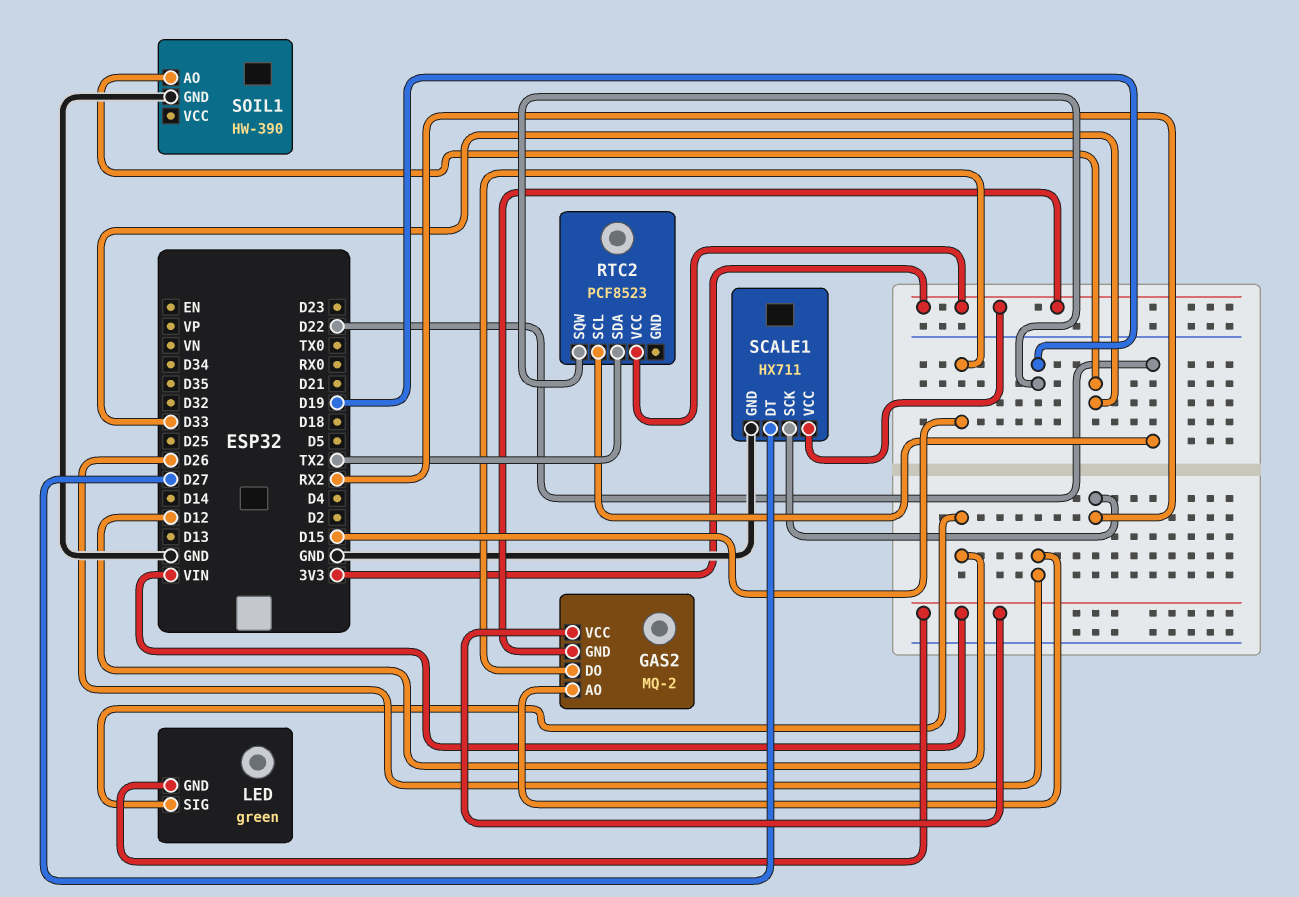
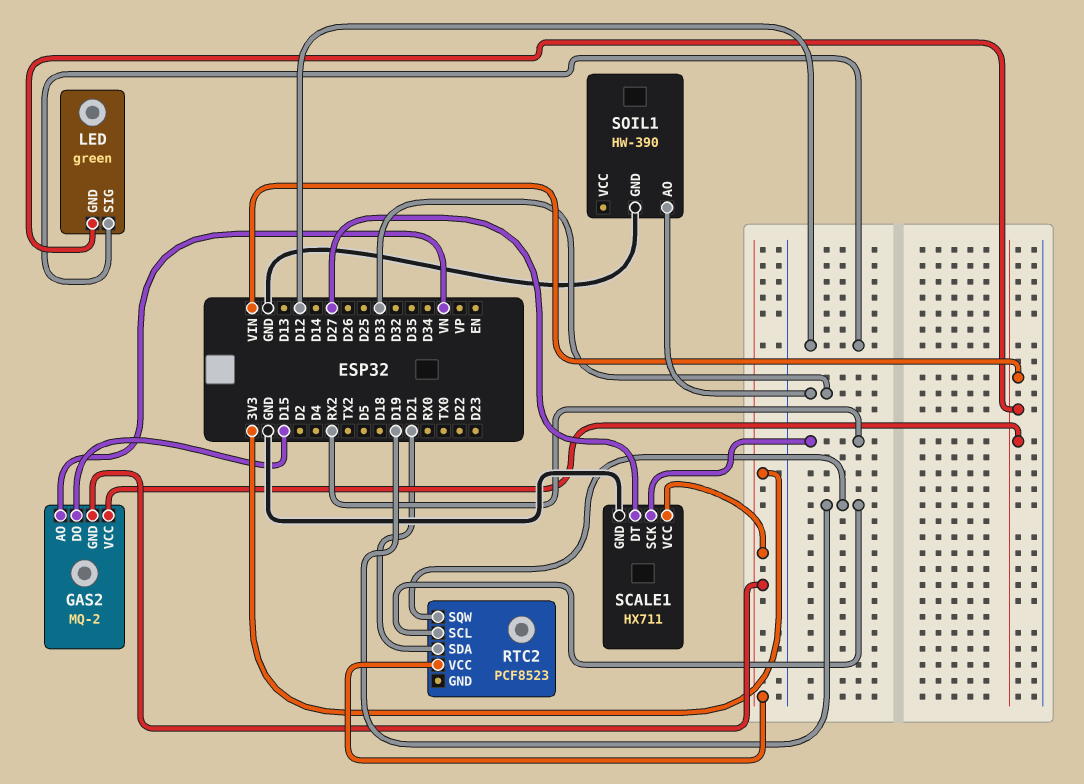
GAS2 pin AO: D26 -> VN
RTC2 pin SCL: D22 -> D19
RTC2 pin SDA: TX2 -> D21

